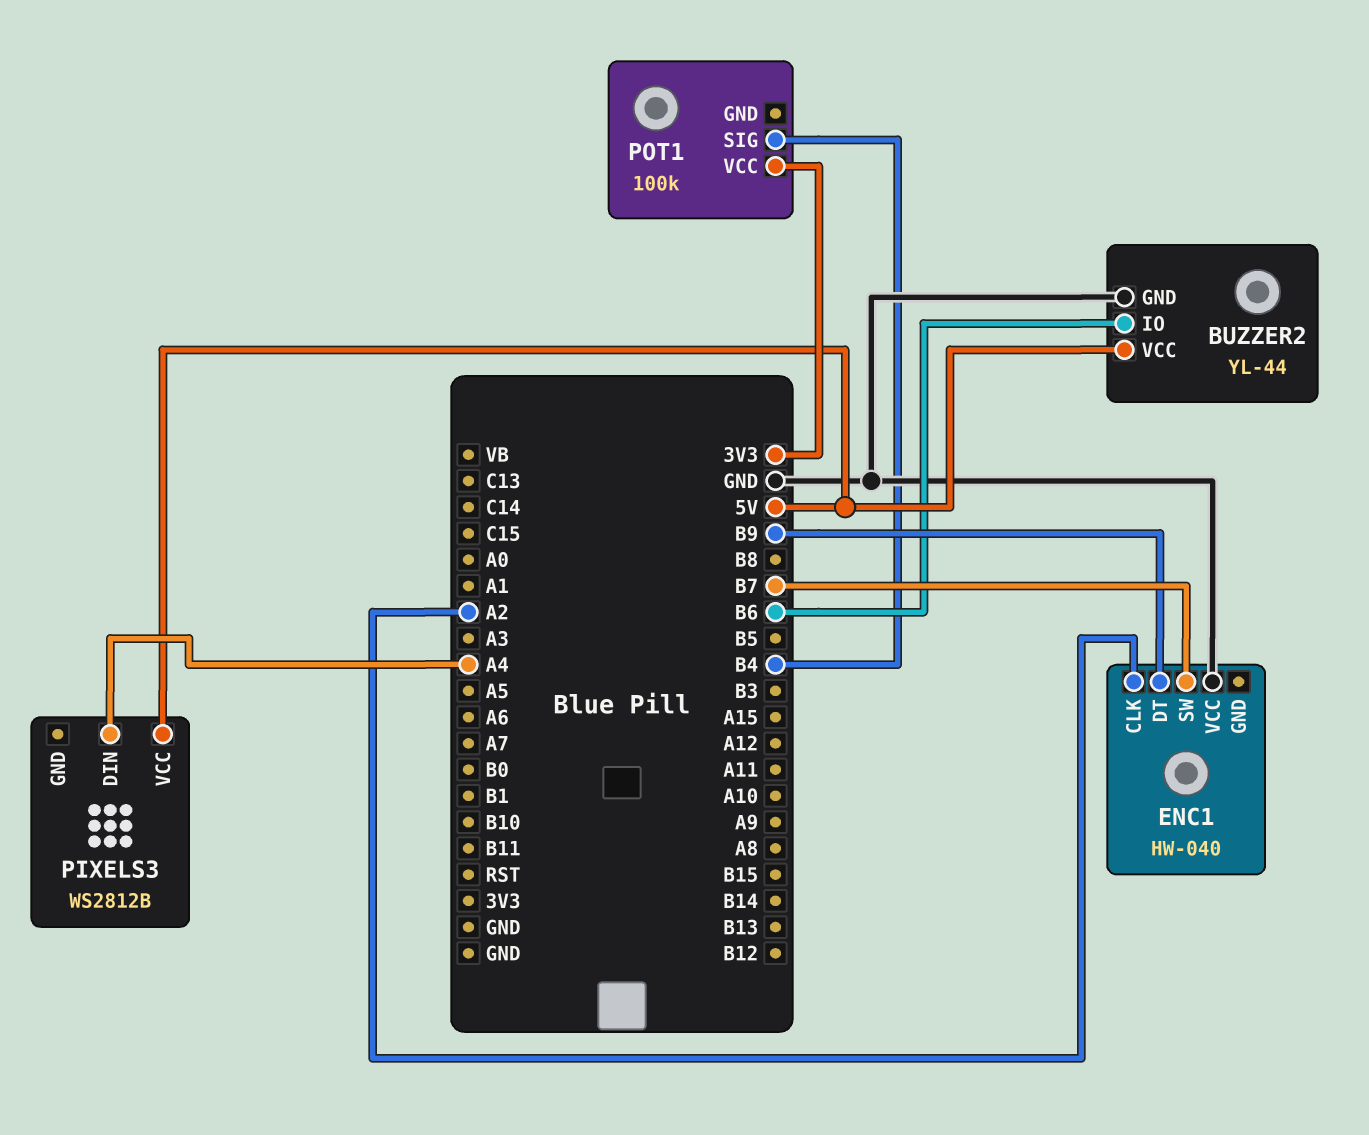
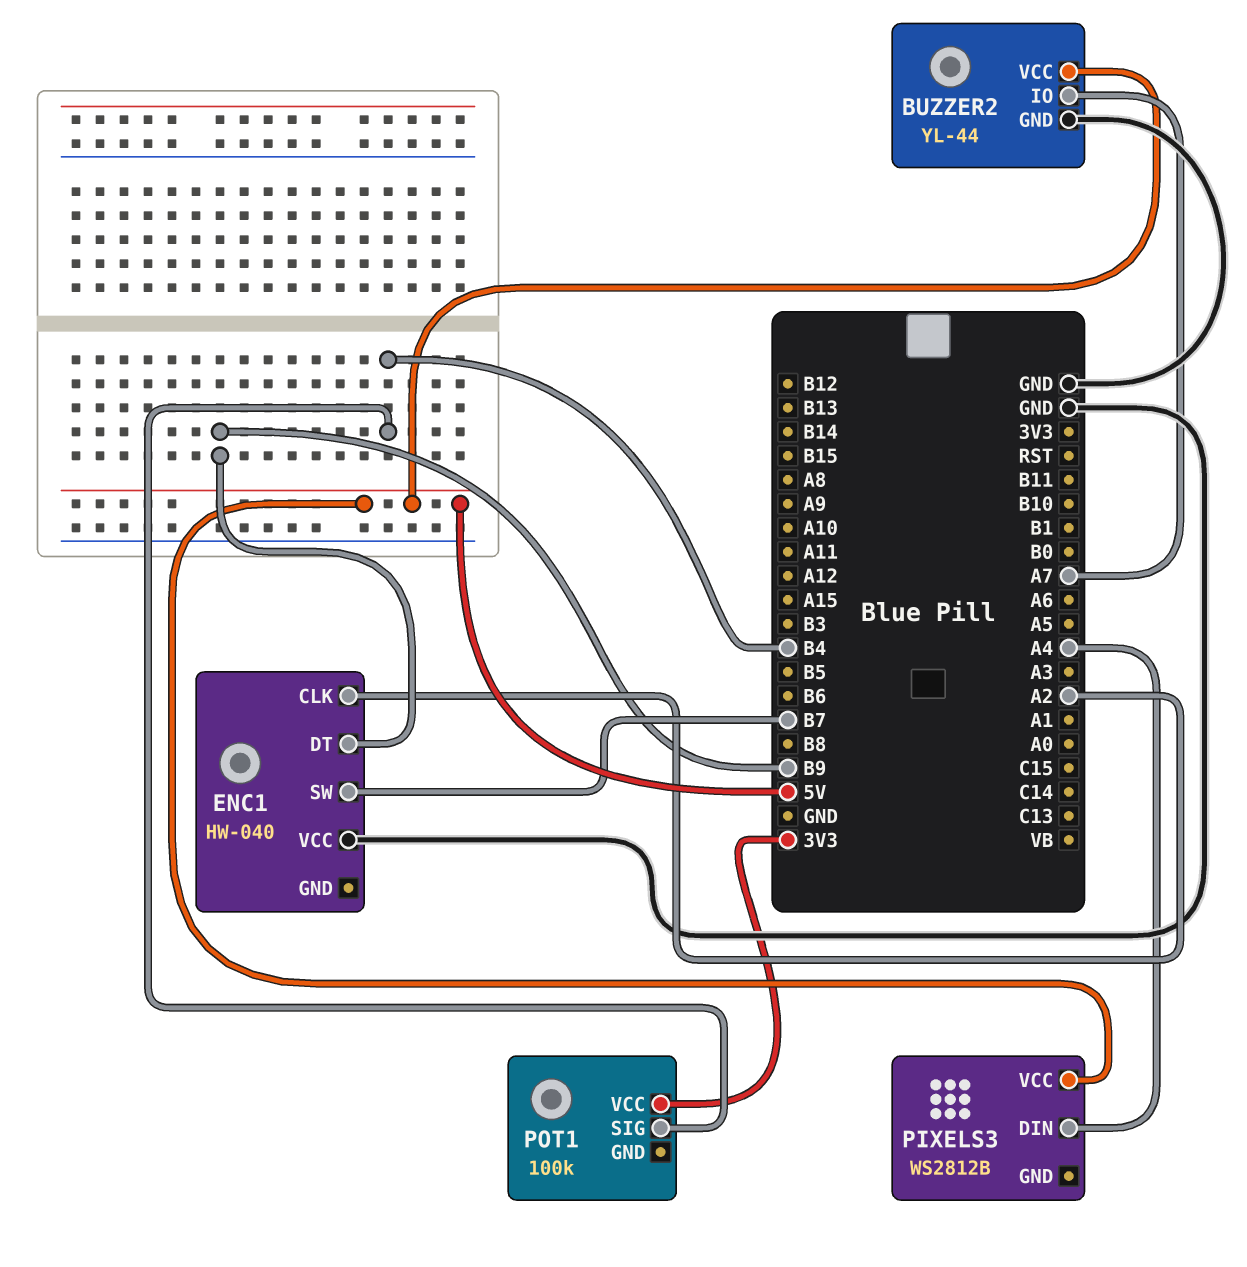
BUZZER2 pin IO: B6 -> A7

